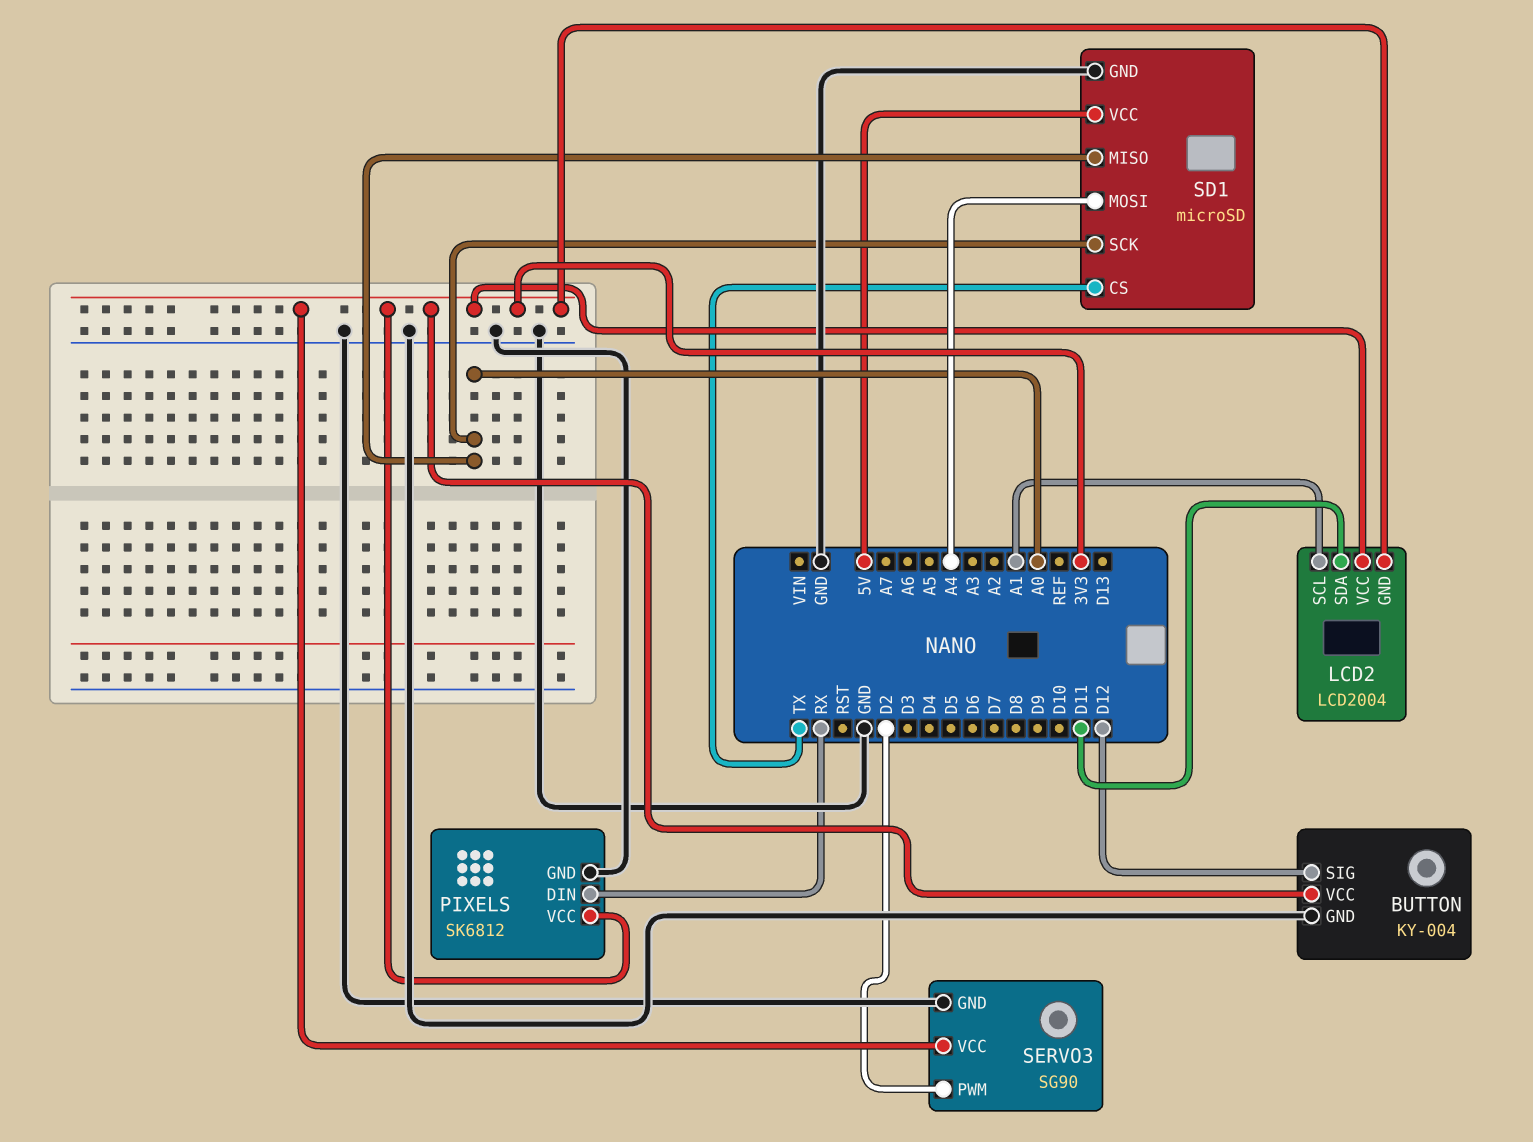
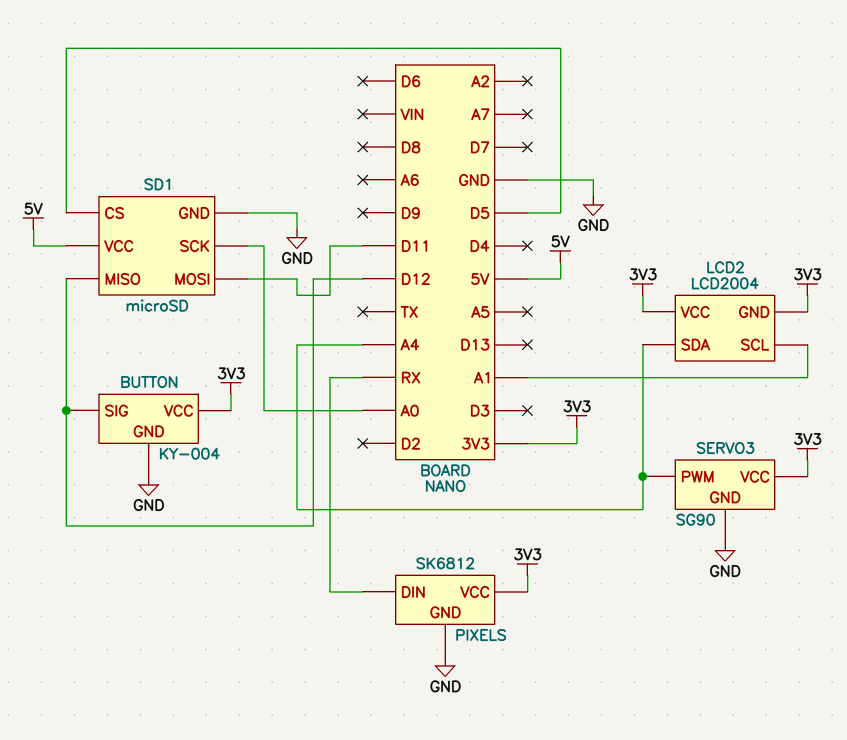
LCD2 pin SDA: D11 -> A4
SD1 pin CS: TX -> D5
SD1 pin MISO: A0 -> D12
SD1 pin MOSI: A4 -> D11
SERVO3 pin PWM: D2 -> A4

